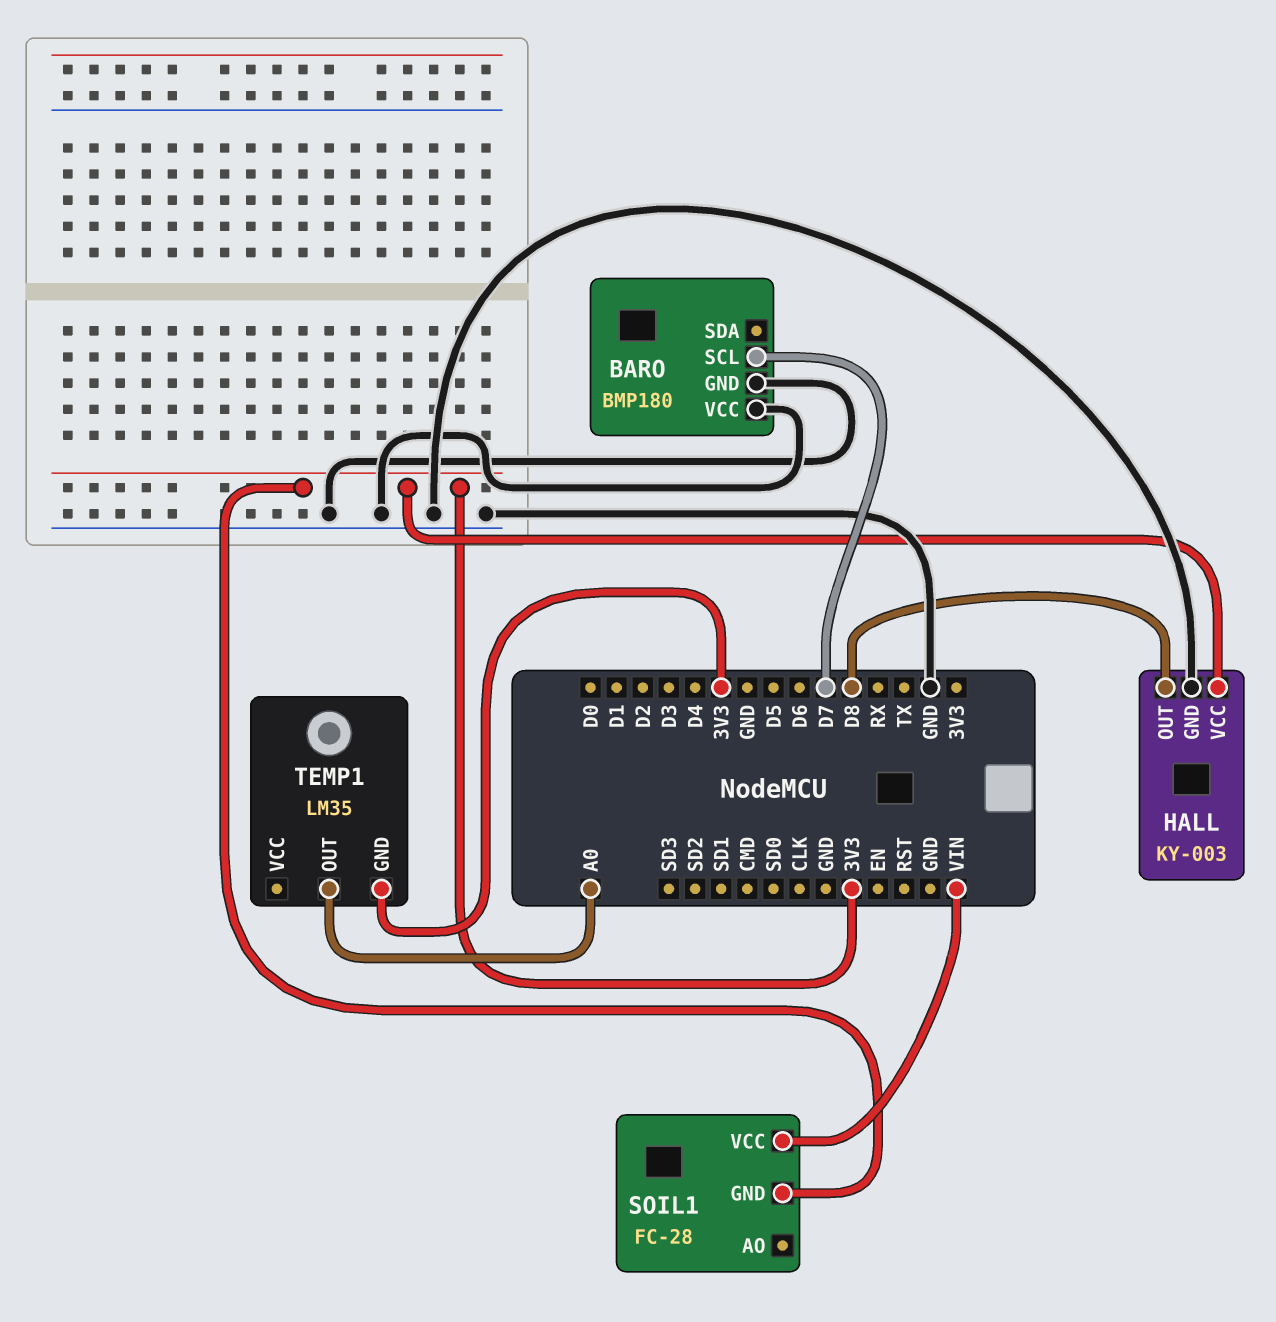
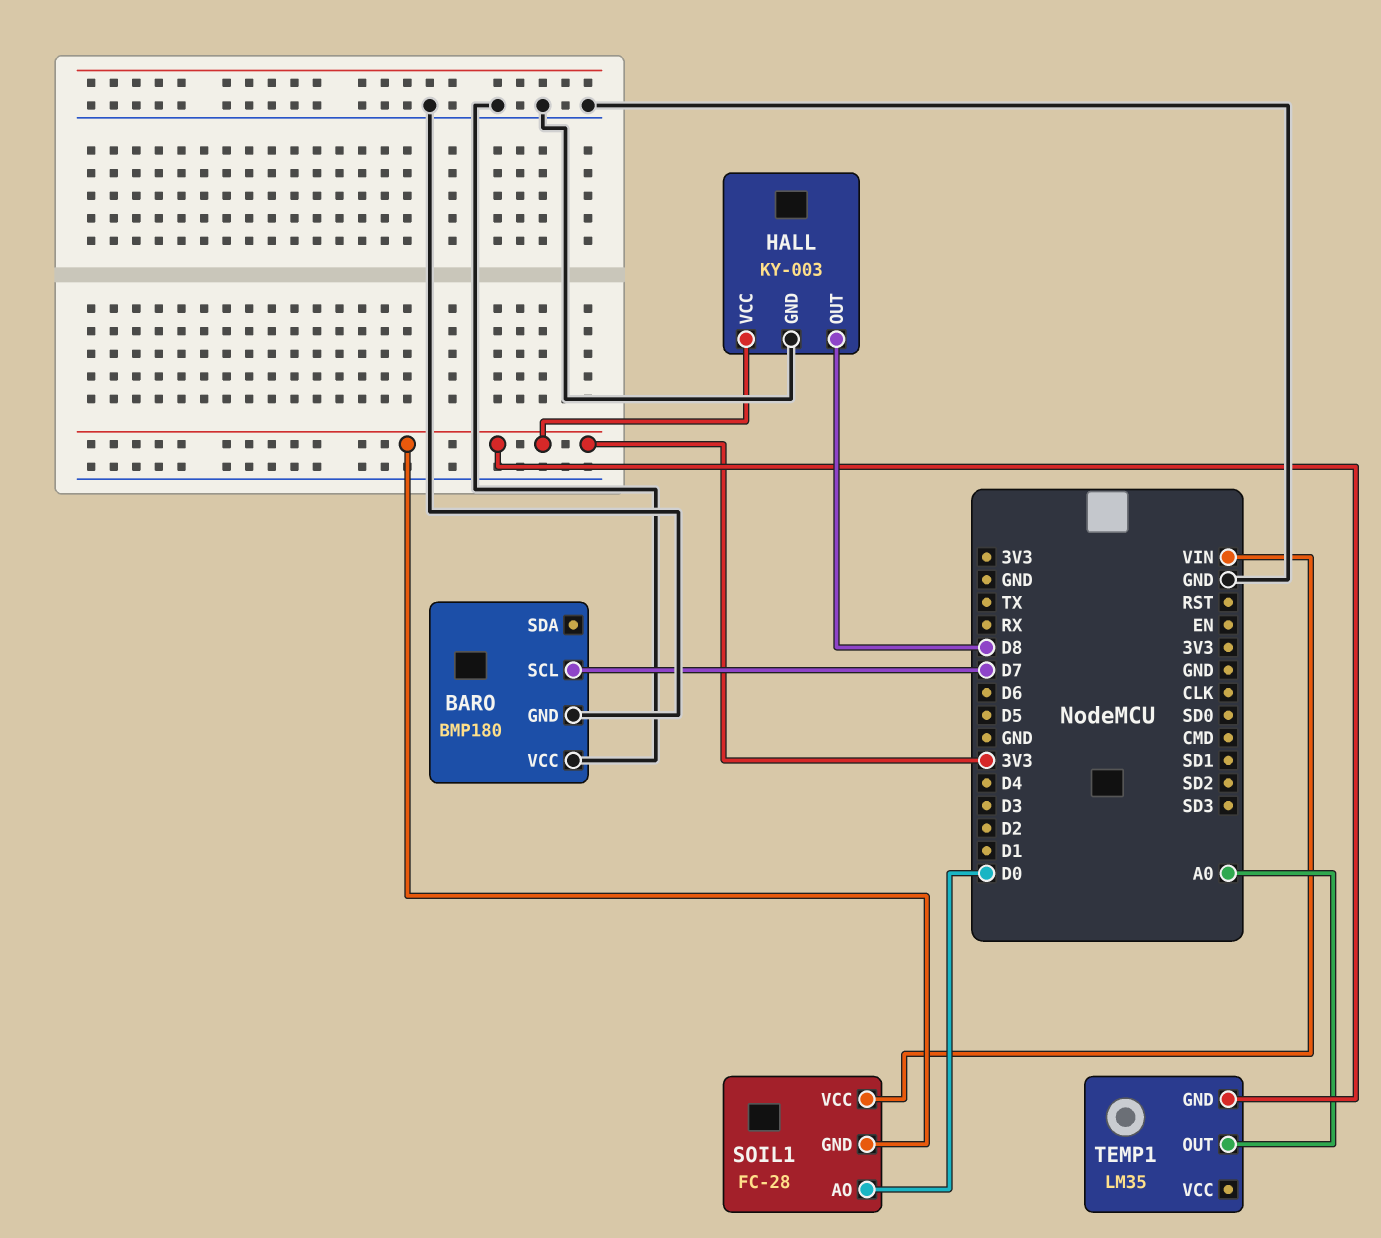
SOIL1 pin AO: none -> D0

